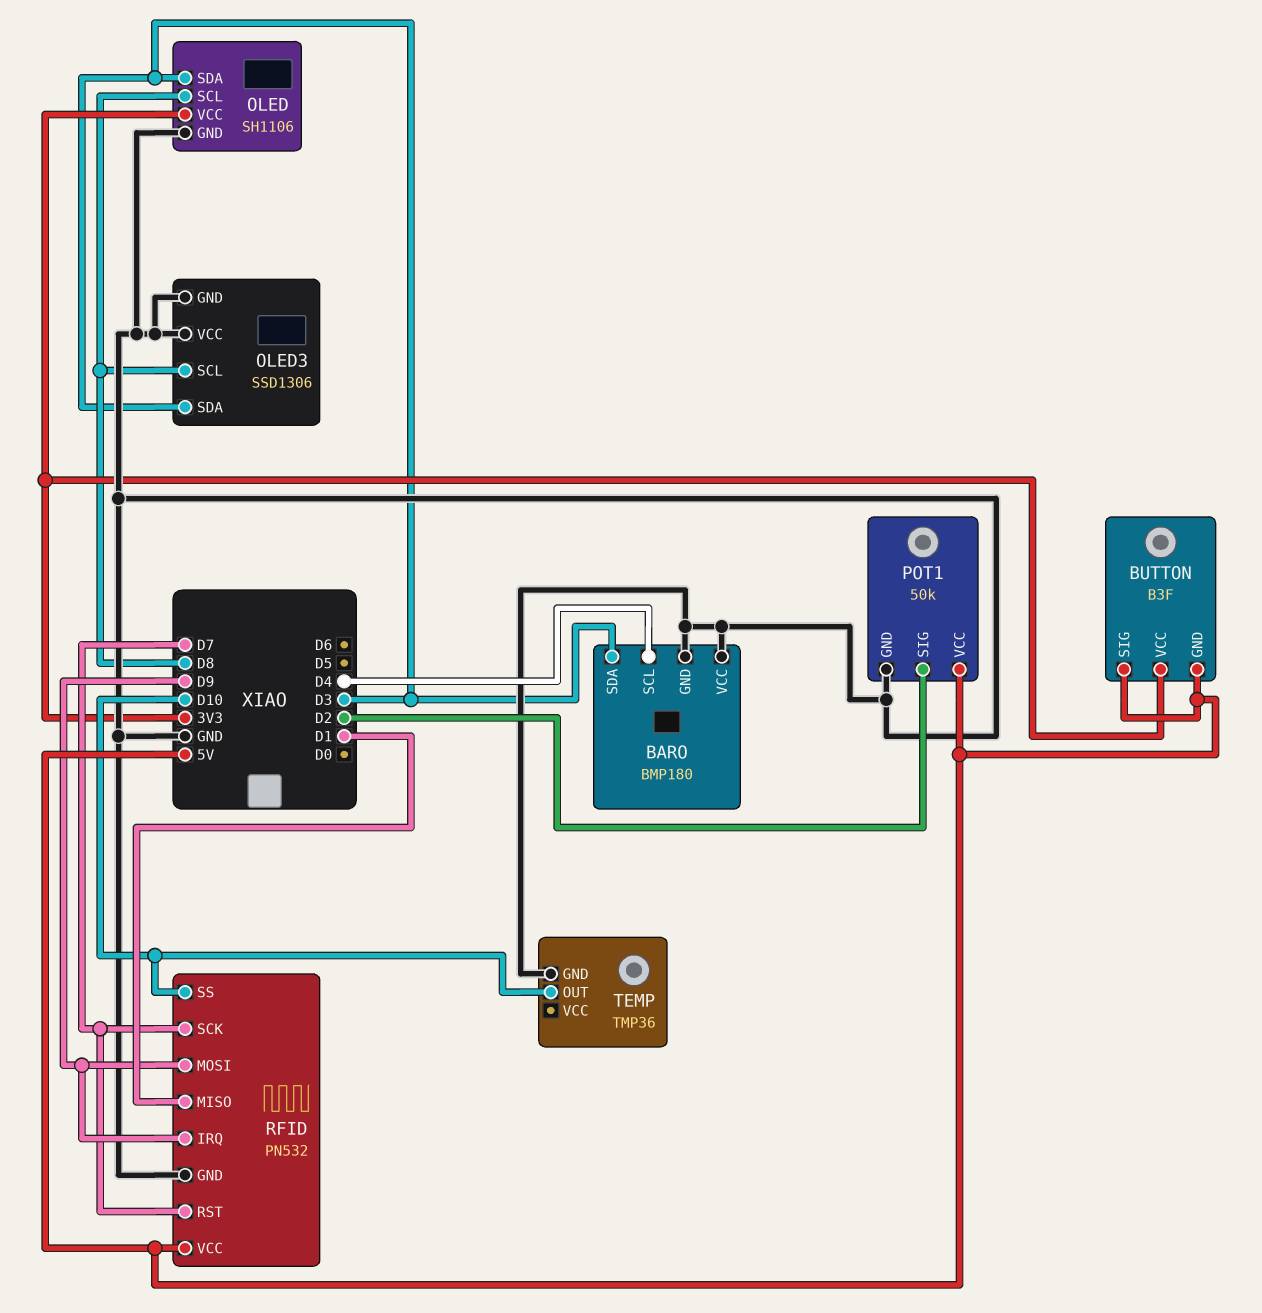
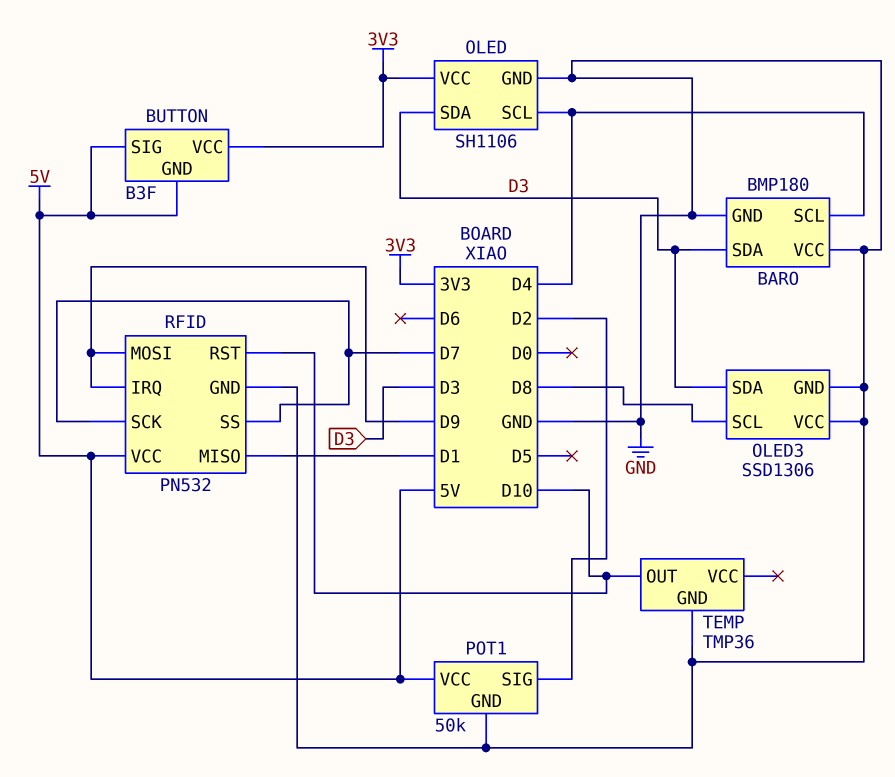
OLED pin SCL: D8 -> D4
RFID pin RST: D7 -> D10
RFID pin SS: D10 -> D7

